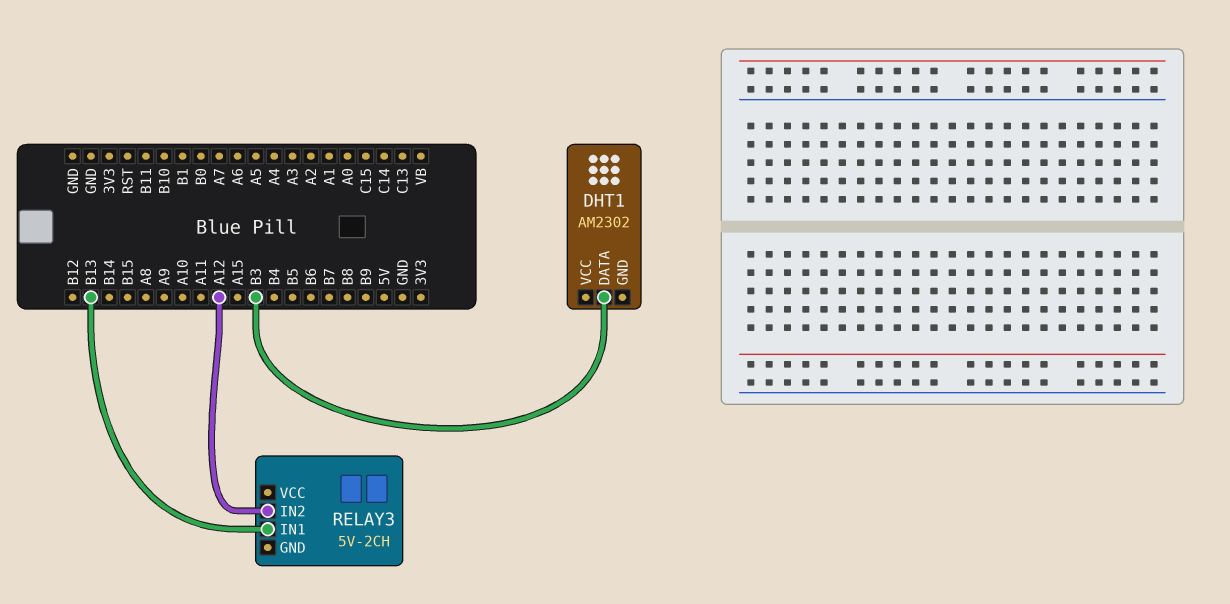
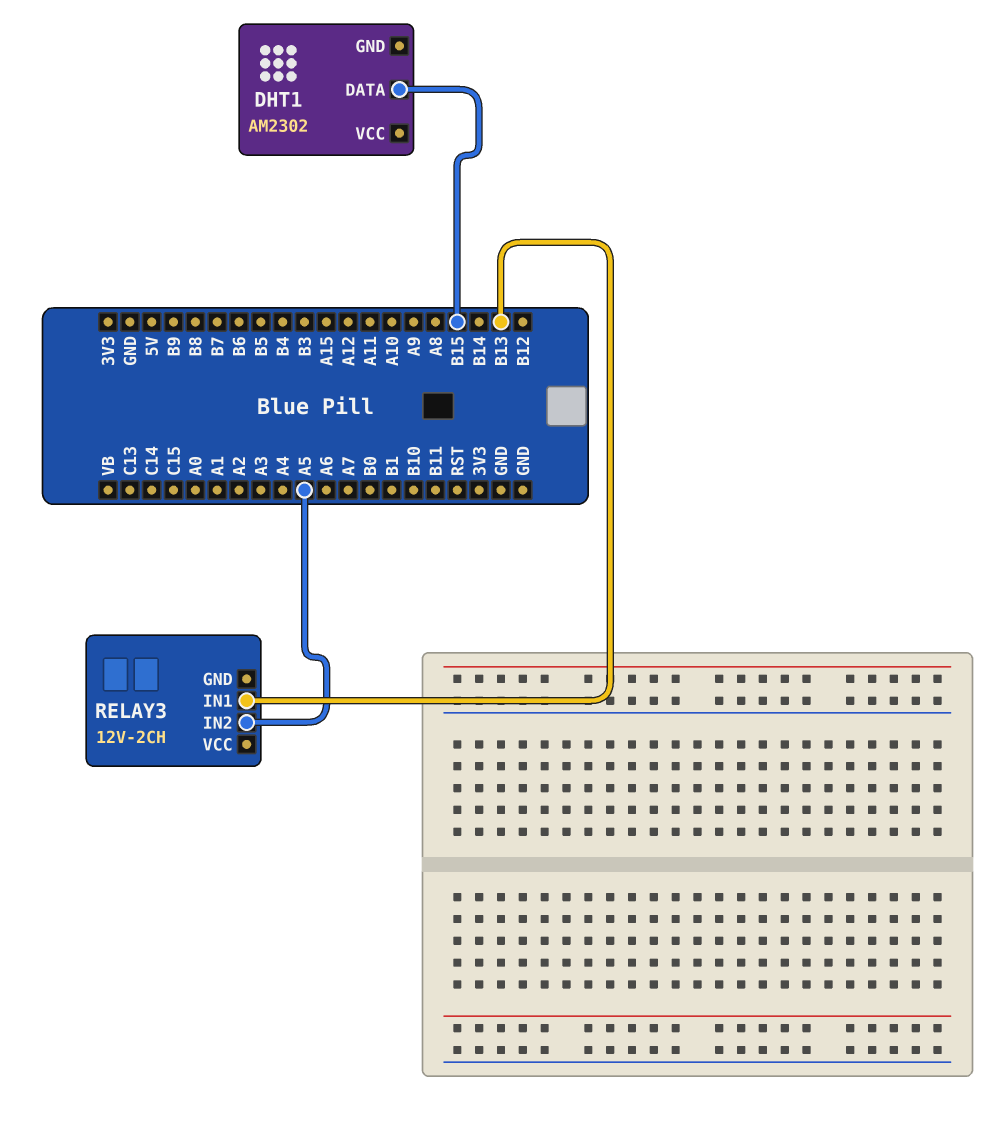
DHT1 pin DATA: B3 -> B15
RELAY3: 5V-2CH -> 12V-2CH
RELAY3 pin IN2: A12 -> A5

